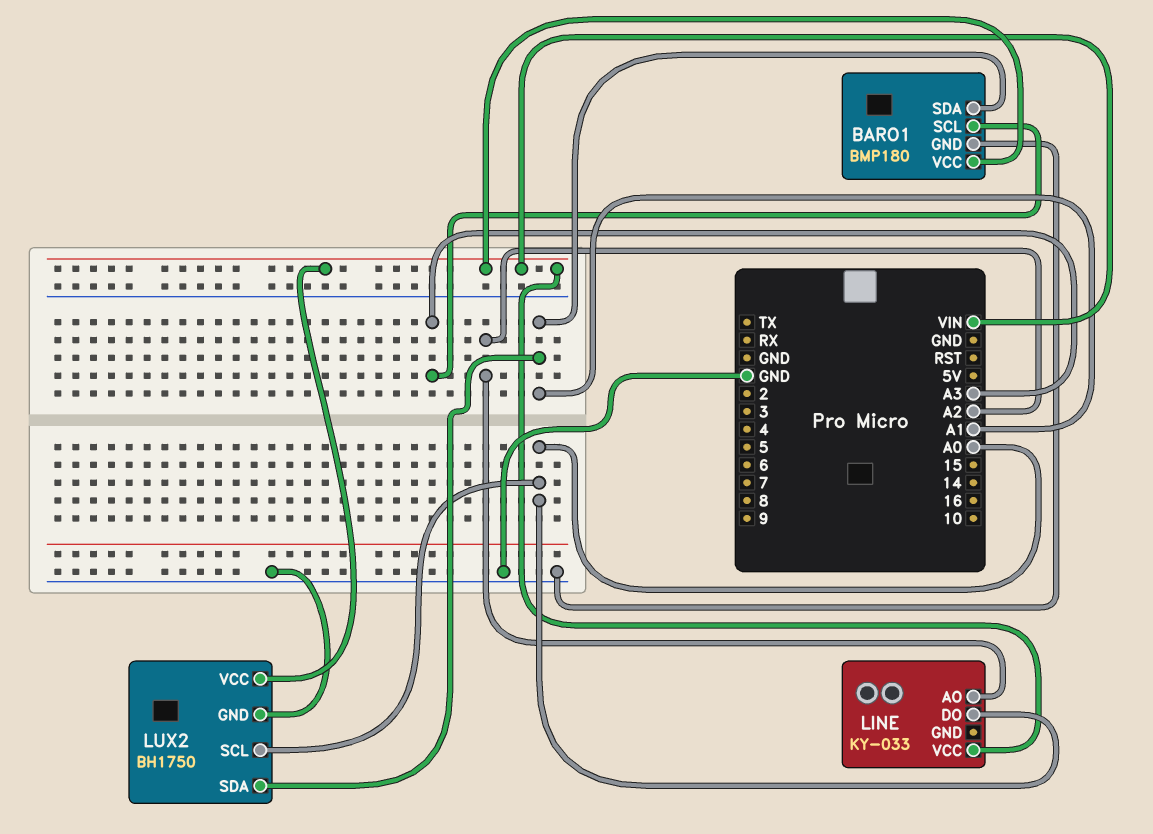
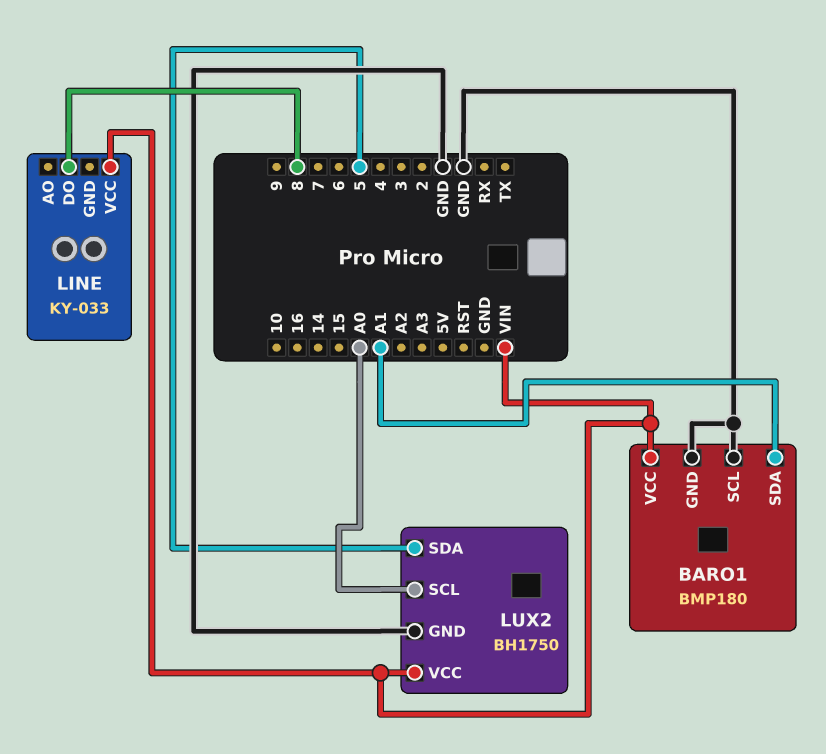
BARO1 pin SCL: A3 -> GND
LINE pin AO: A2 -> none
LINE pin DO: A0 -> 8
LUX2 pin SDA: A1 -> 5

